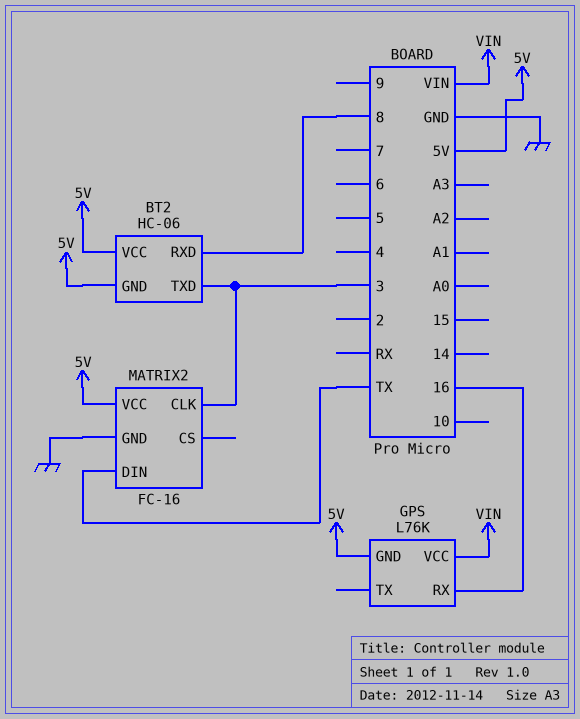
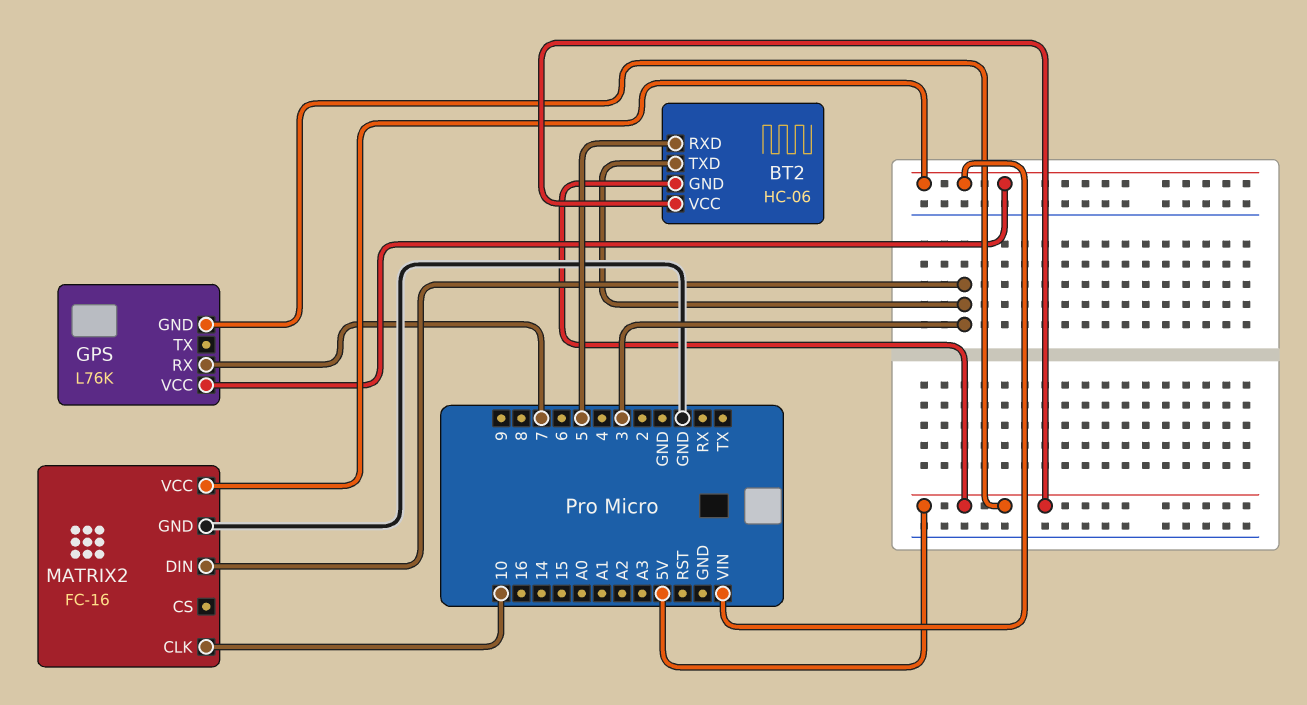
BT2 pin RXD: 8 -> 5
GPS pin RX: 16 -> 7
MATRIX2 pin CLK: 3 -> 10
MATRIX2 pin DIN: TX -> 3
MATRIX2 pin VCC: 5V -> VIN

